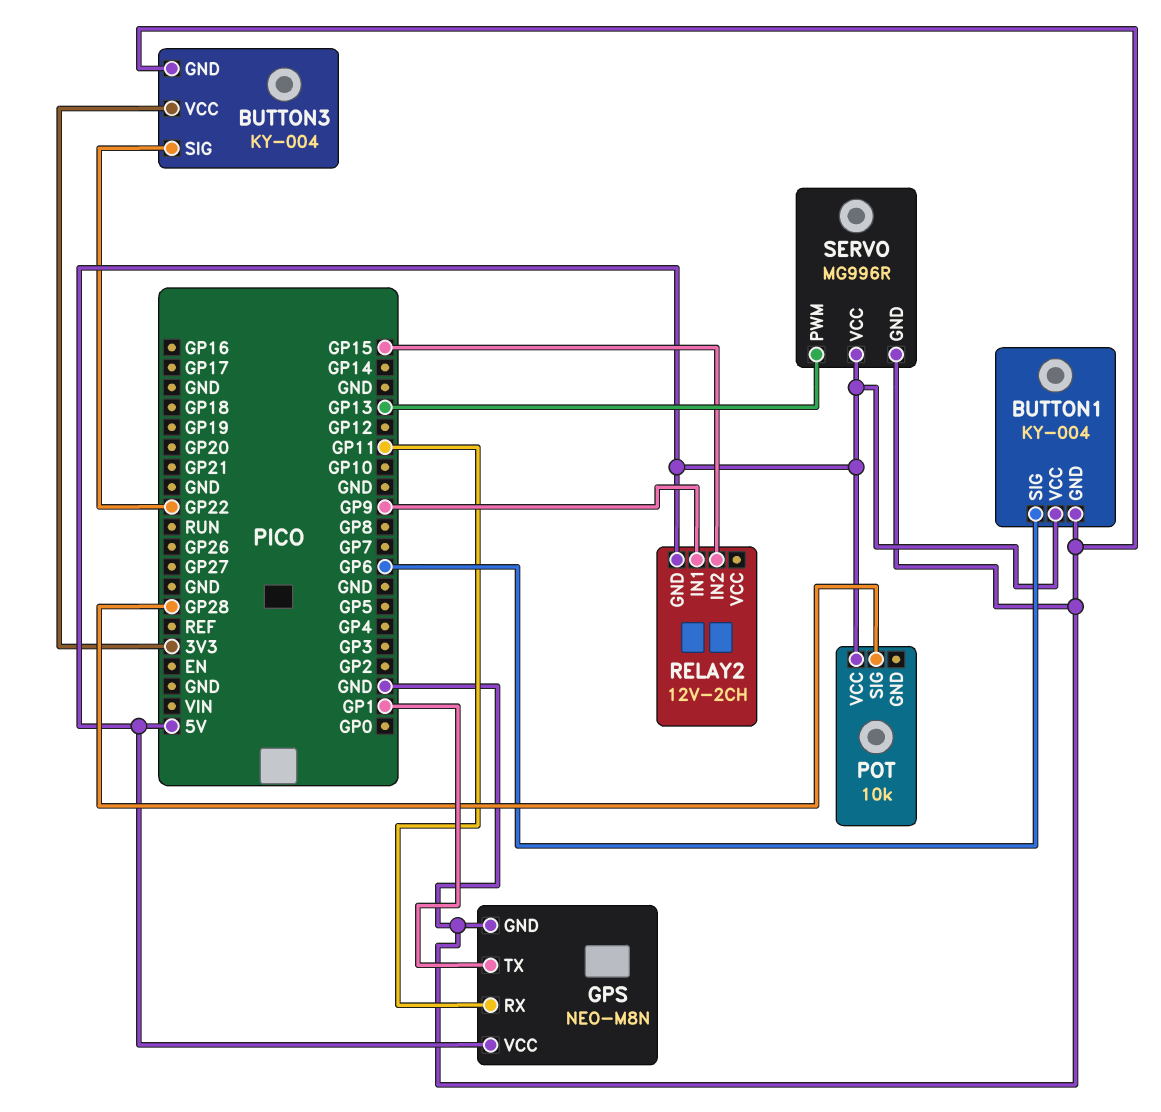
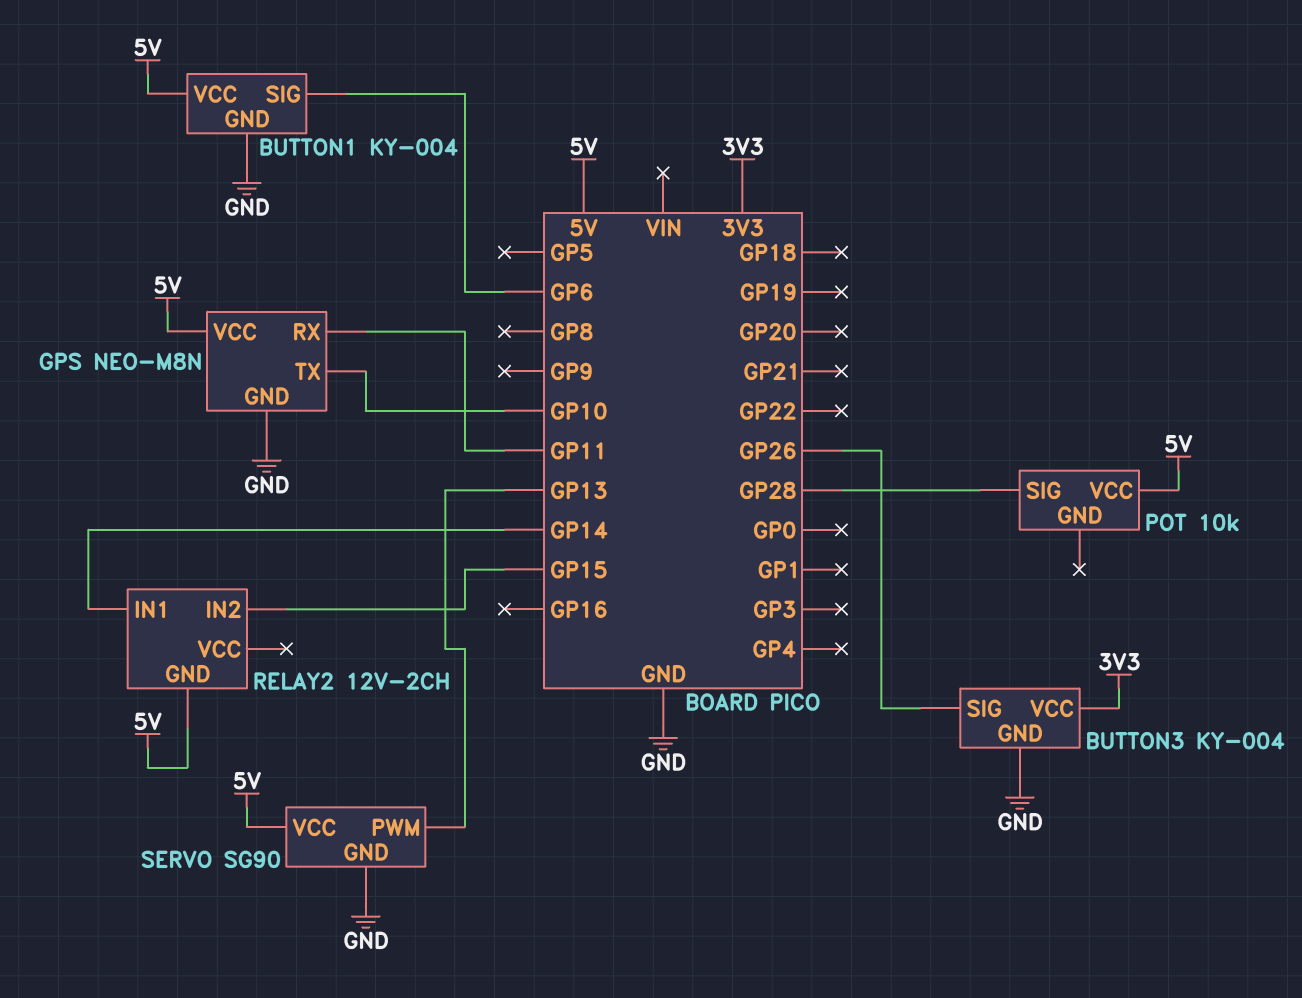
BUTTON3 pin SIG: GP22 -> GP26
GPS pin TX: GP1 -> GP10
RELAY2 pin IN1: GP9 -> GP14
SERVO: MG996R -> SG90

